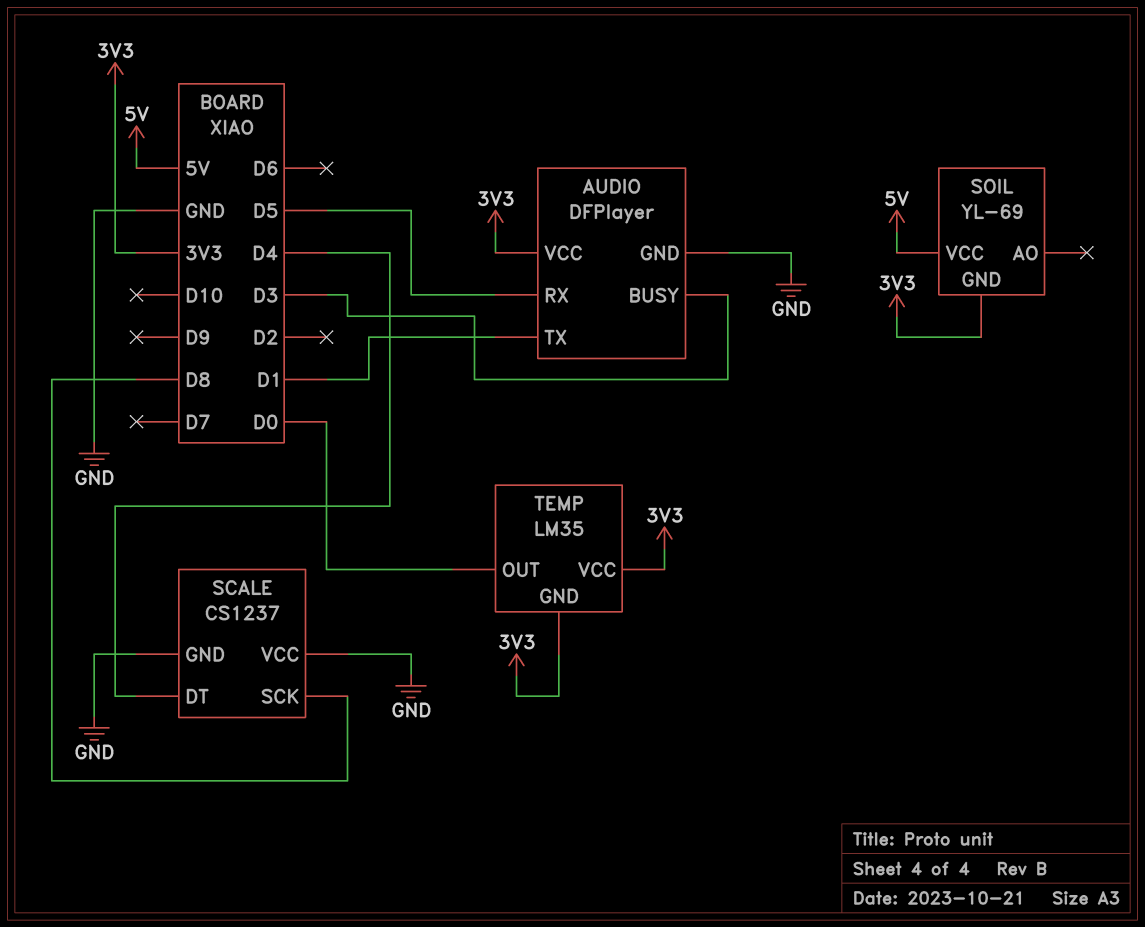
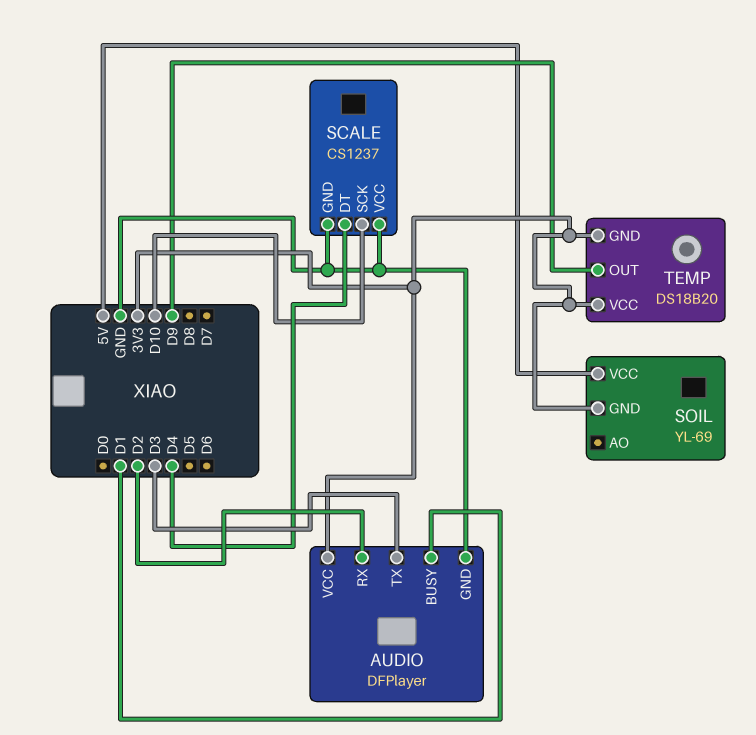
AUDIO pin BUSY: D3 -> D1
AUDIO pin RX: D5 -> D2
AUDIO pin TX: D1 -> D3
SCALE pin SCK: D8 -> D10
TEMP: LM35 -> DS18B20
TEMP pin OUT: D0 -> D9

